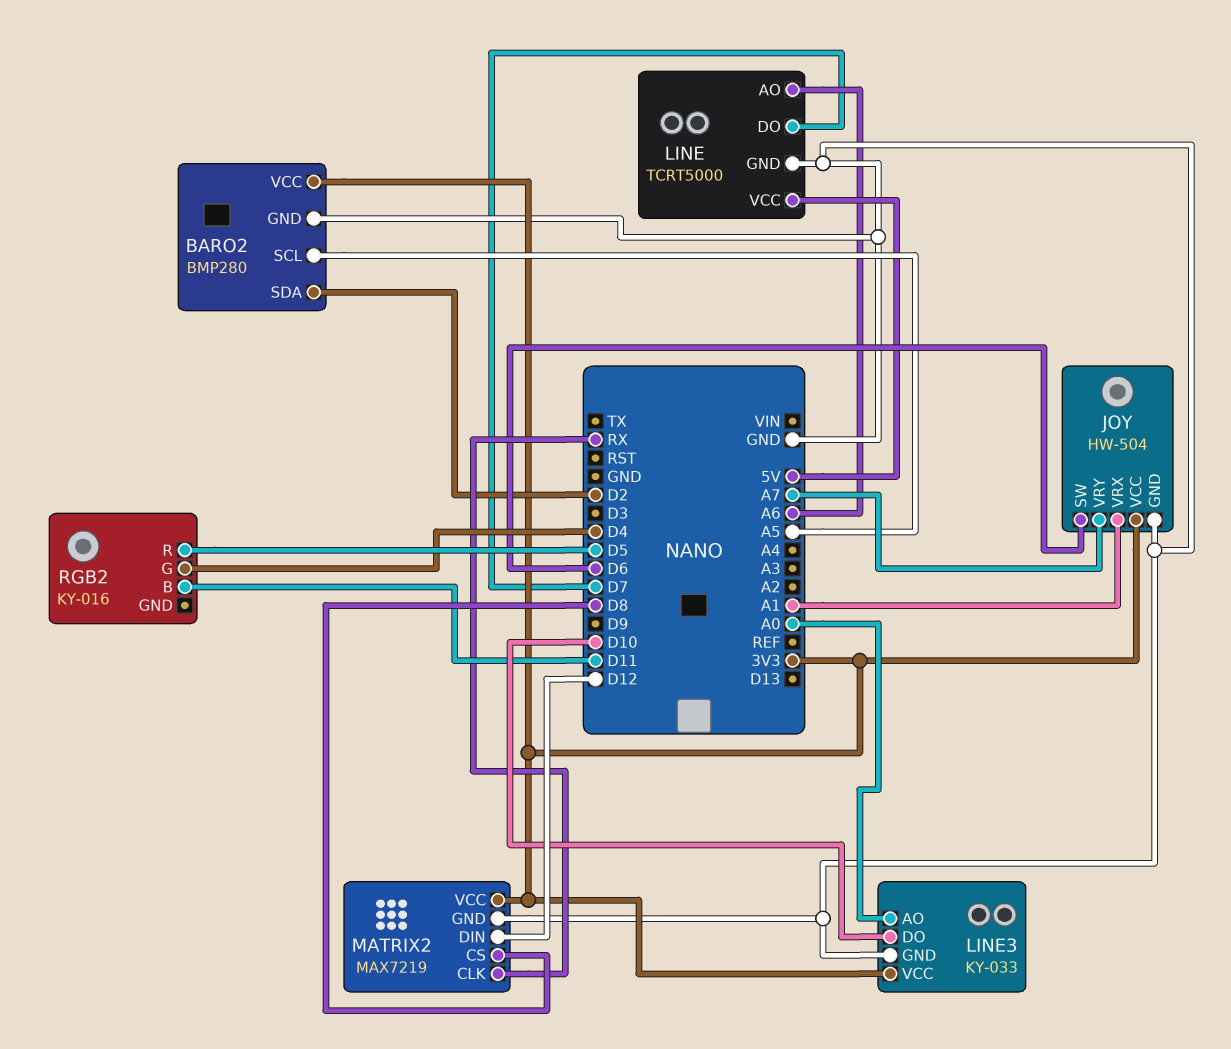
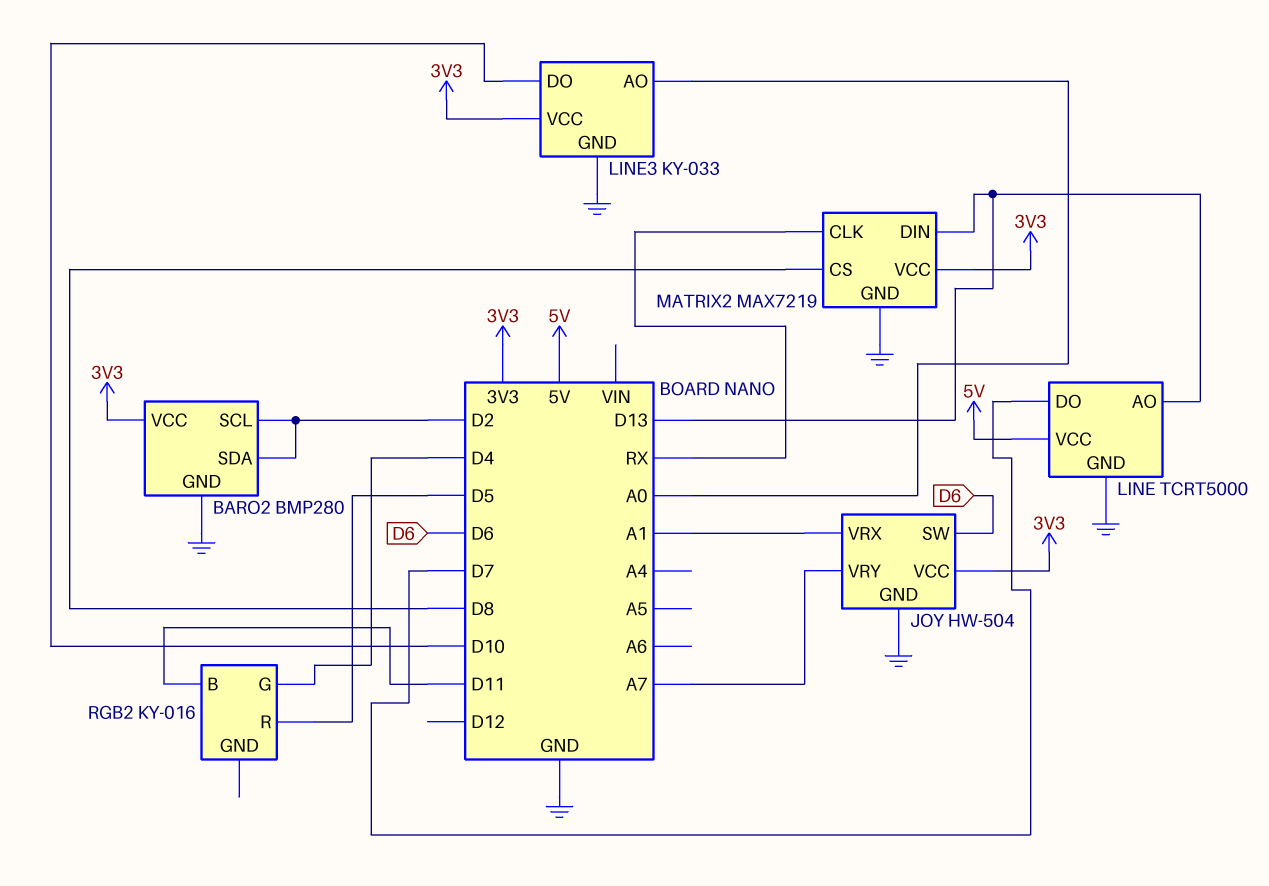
BARO2 pin SCL: A5 -> D2
LINE pin AO: A6 -> D13
MATRIX2 pin DIN: D12 -> D13

